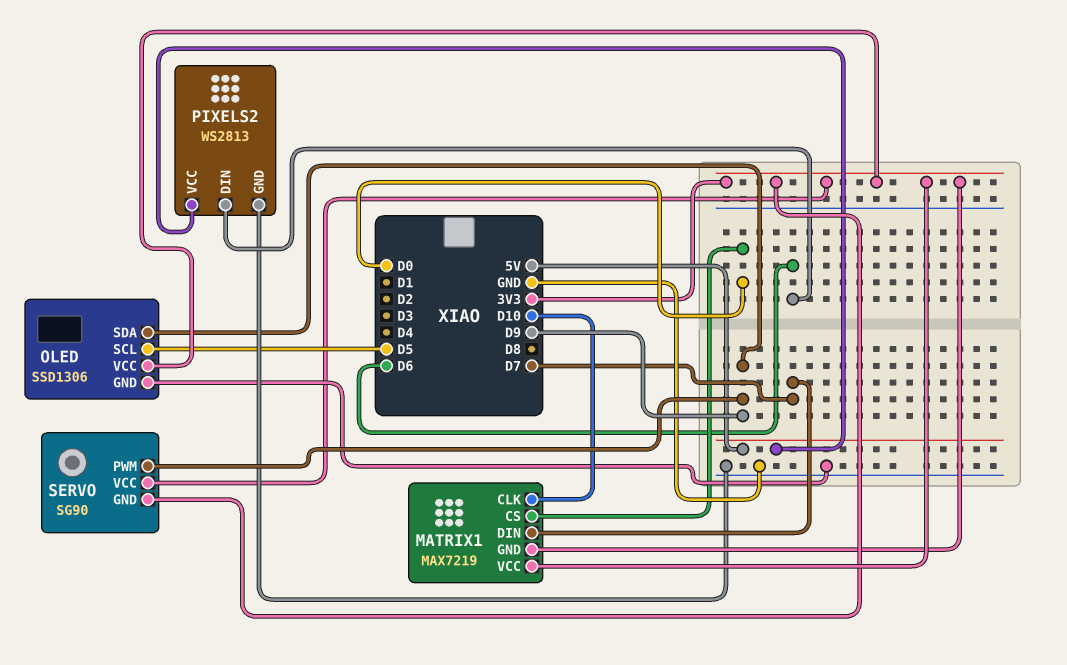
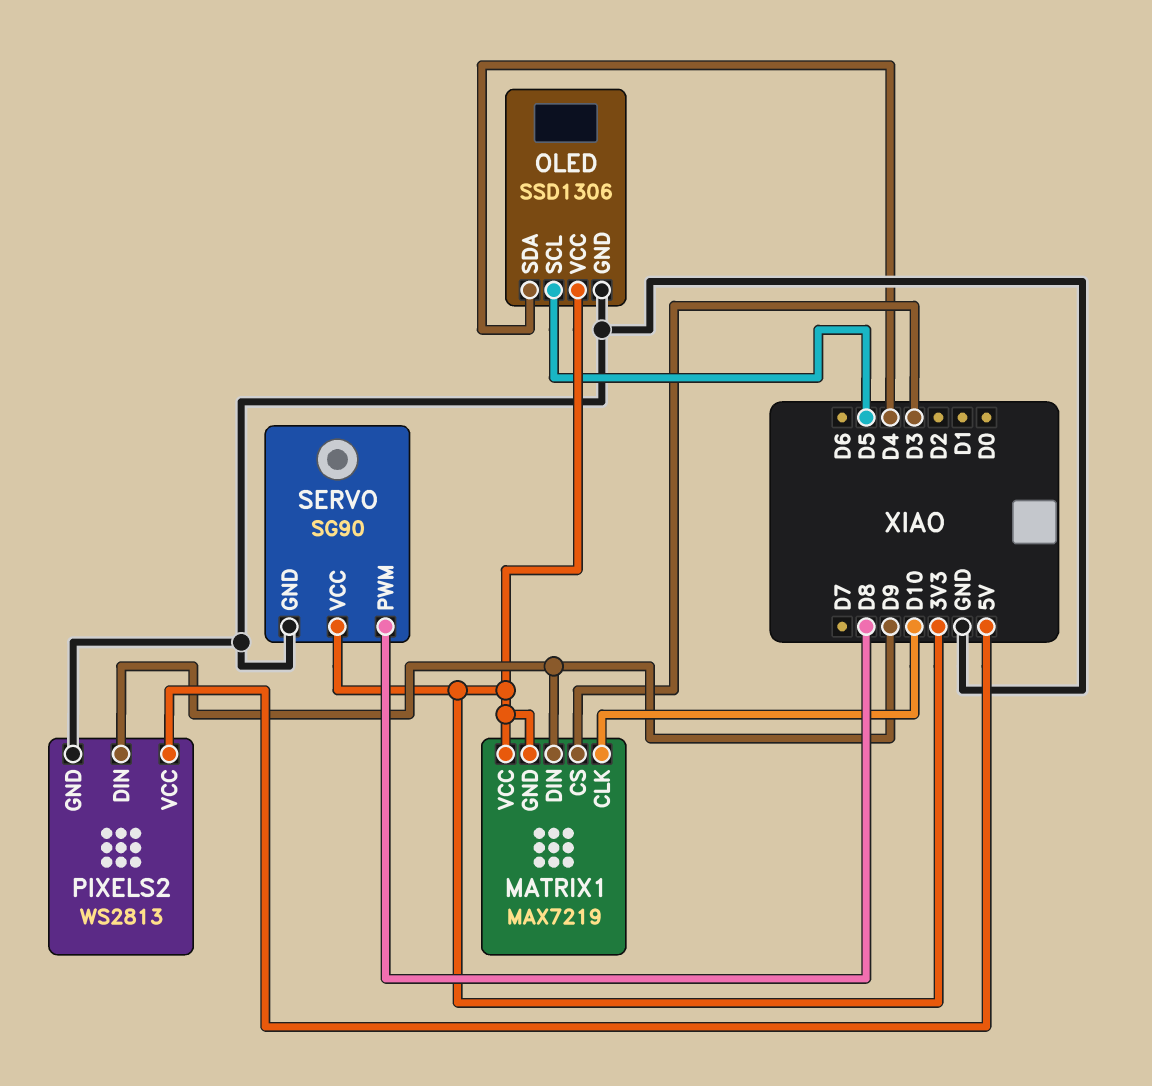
MATRIX1 pin CS: D0 -> D3
MATRIX1 pin DIN: D7 -> D9
OLED pin SDA: D9 -> D4
PIXELS2 pin DIN: D6 -> D9
SERVO pin GND: 3V3 -> GND
SERVO pin PWM: D9 -> D8

